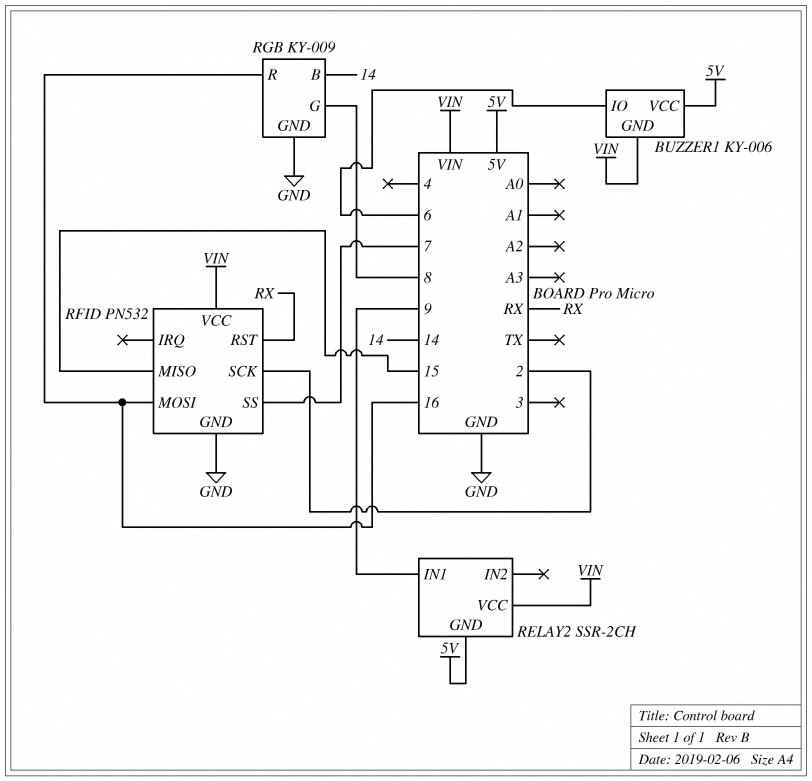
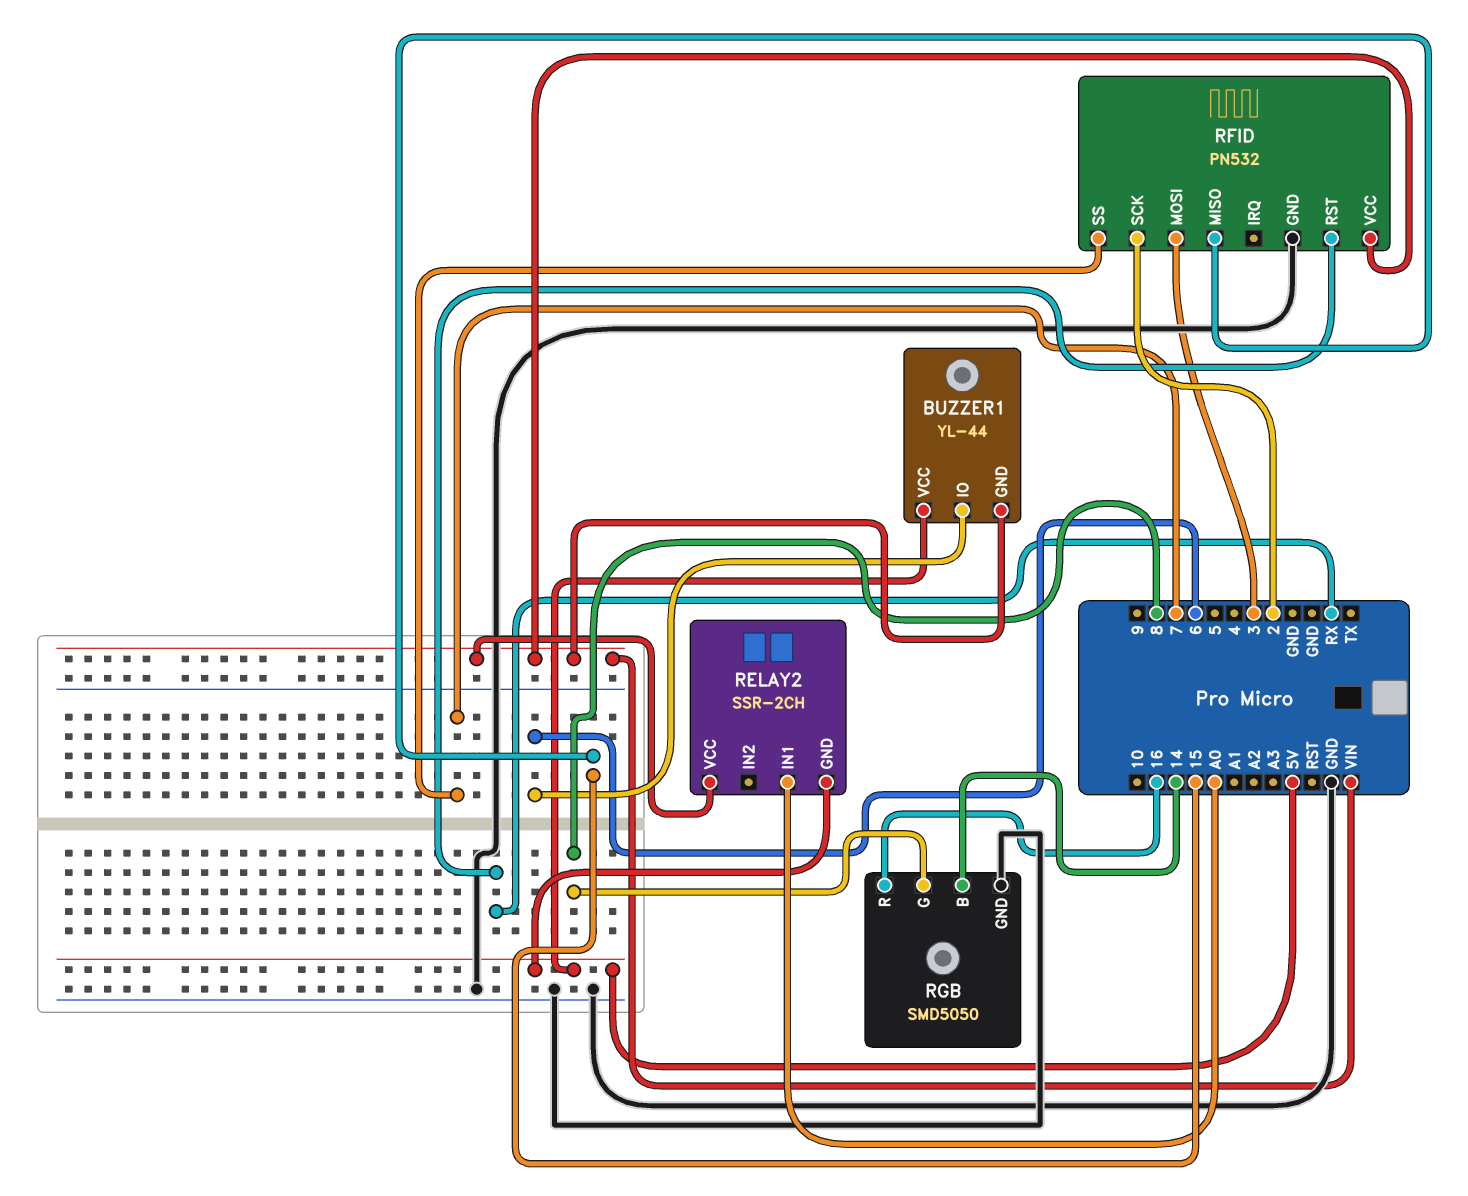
BUZZER1: KY-006 -> YL-44
RELAY2 pin IN1: 9 -> A0
RFID pin MOSI: 16 -> 3
RGB: KY-009 -> SMD5050

